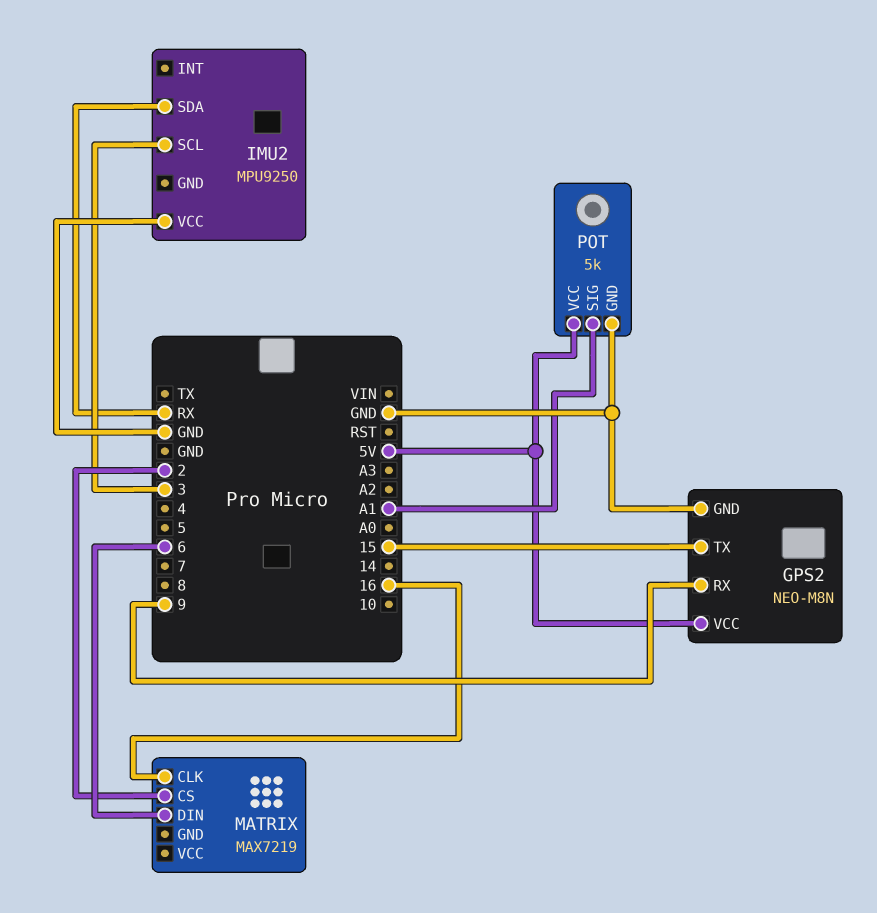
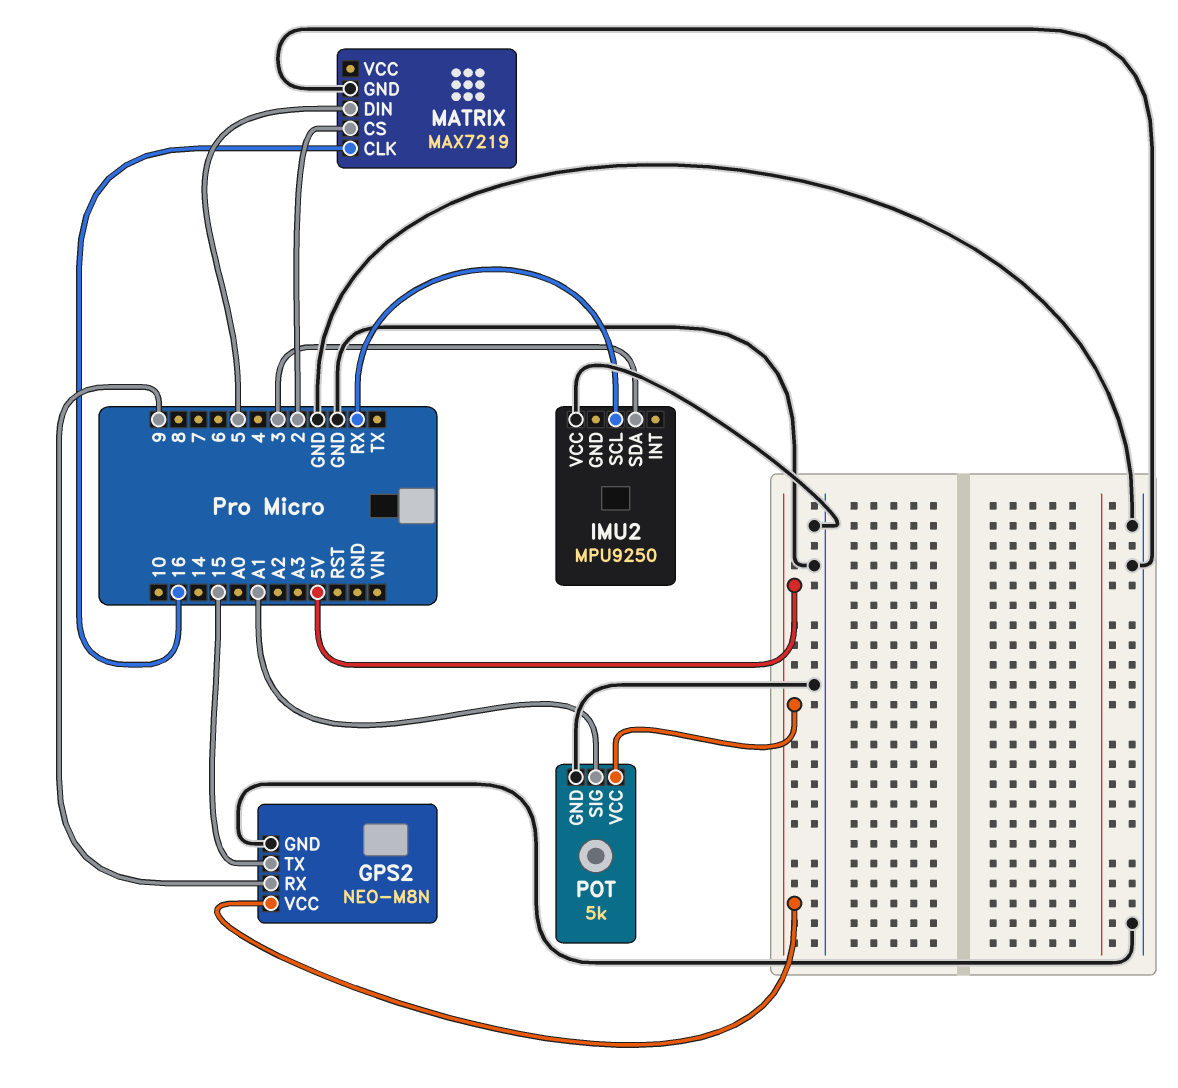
IMU2 pin SCL: 3 -> RX
IMU2 pin SDA: RX -> 3
MATRIX pin DIN: 6 -> 5
MATRIX pin GND: none -> GND

